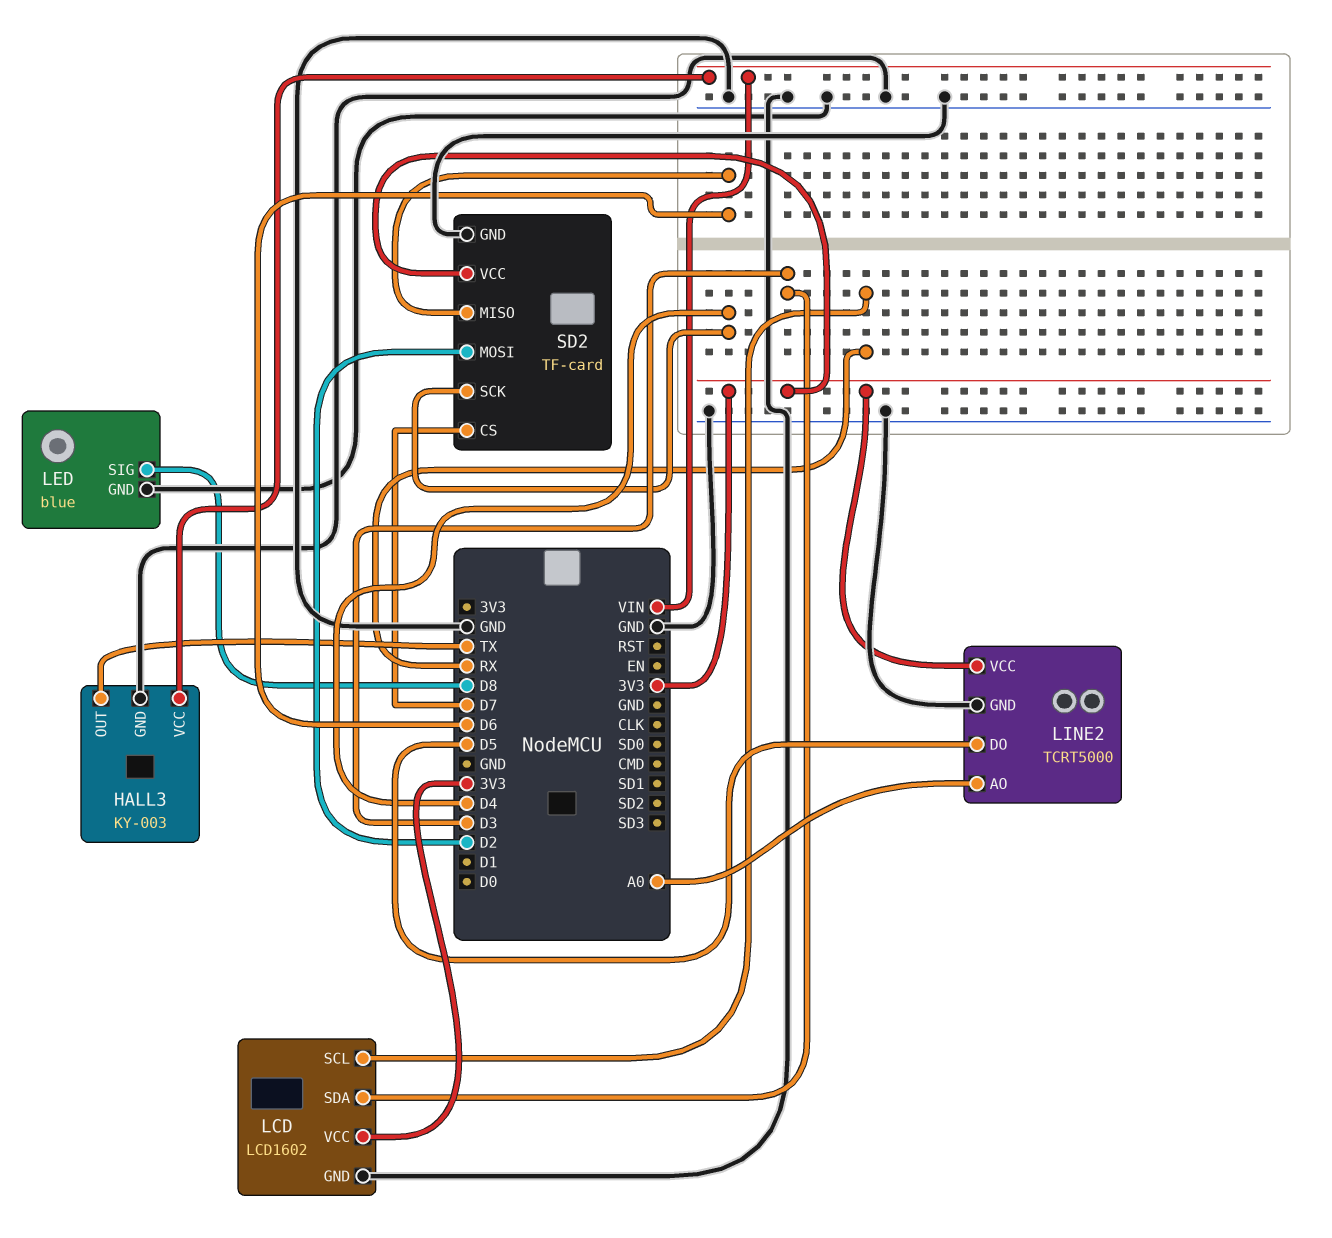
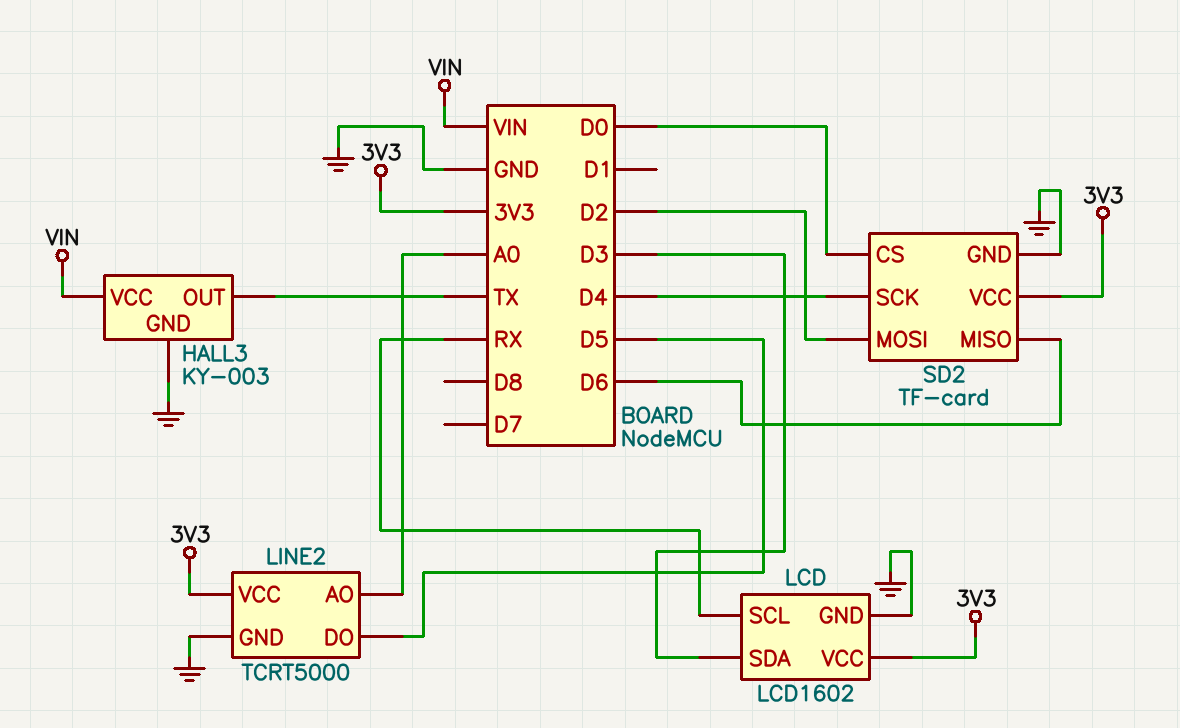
LED: blue -> none
LED pin GND: GND -> none
LED pin SIG: D8 -> none
SD2 pin CS: D7 -> D0

